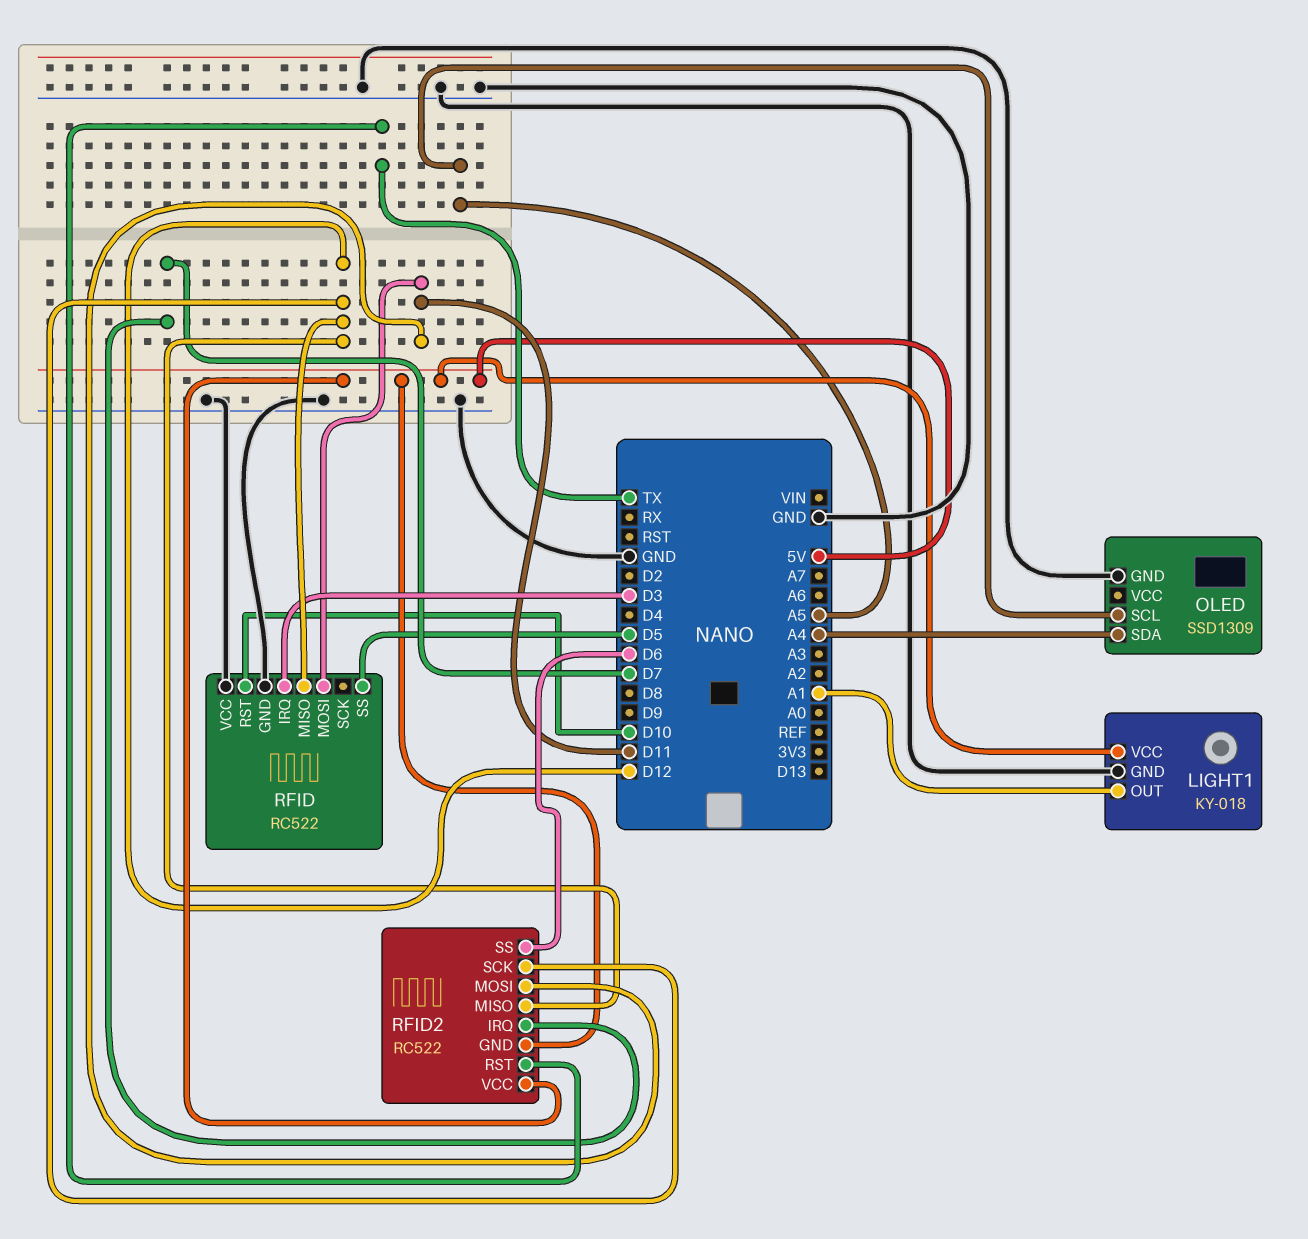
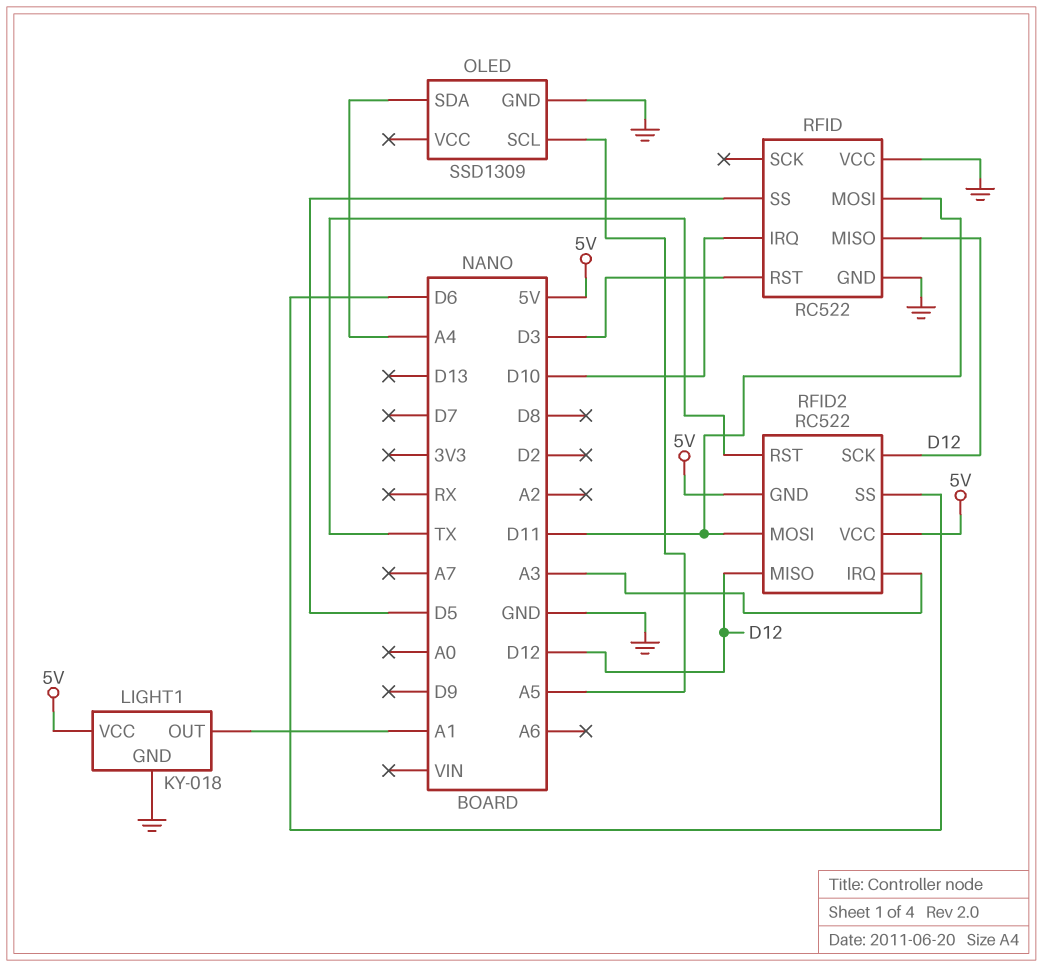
RFID pin IRQ: D3 -> D10
RFID pin RST: D10 -> D3
RFID2 pin IRQ: D7 -> A3

